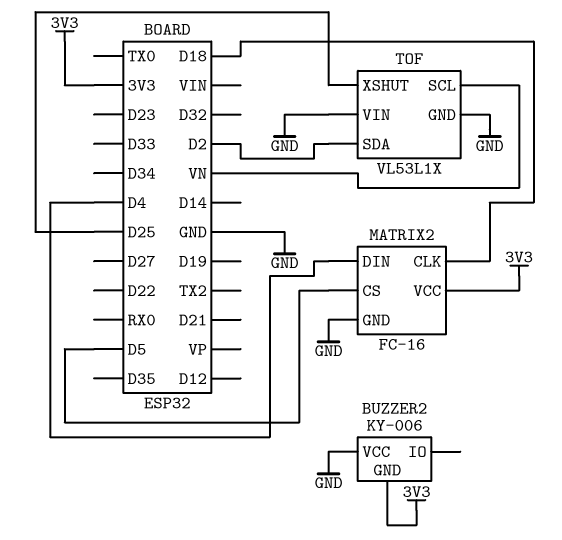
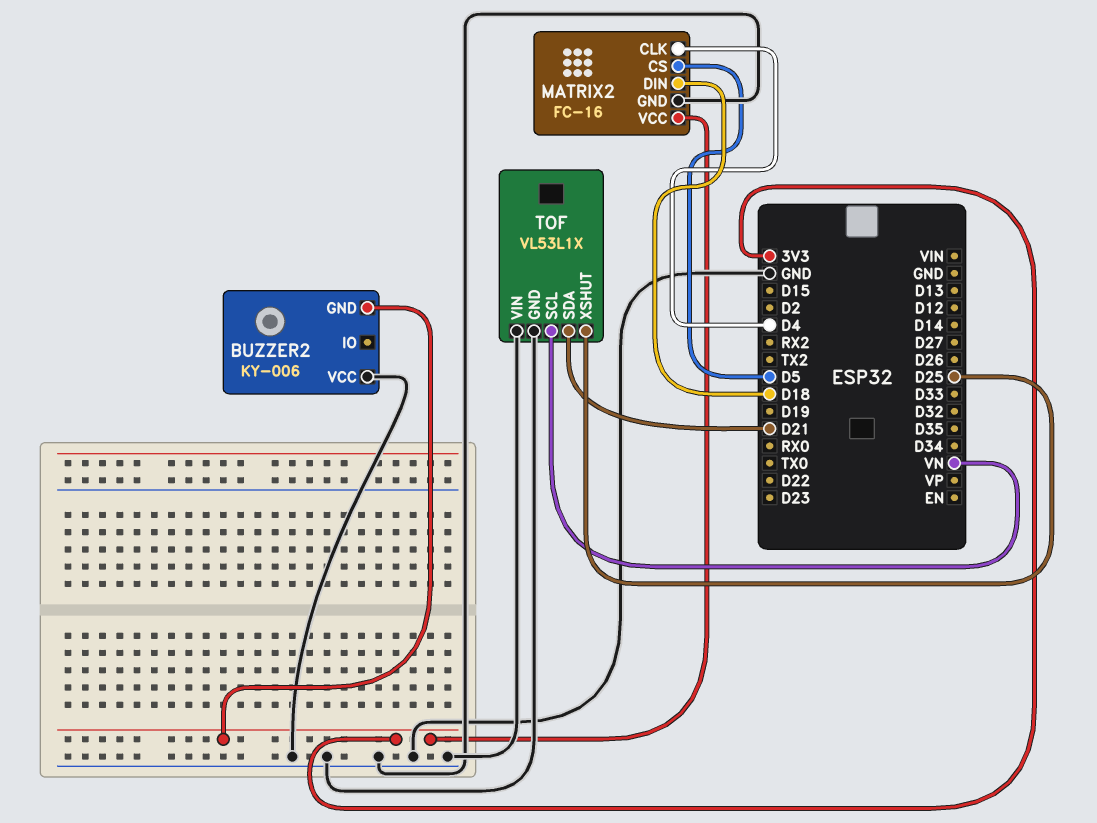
MATRIX2 pin CLK: D18 -> D4
MATRIX2 pin DIN: D4 -> D18
TOF pin SDA: D2 -> D21

